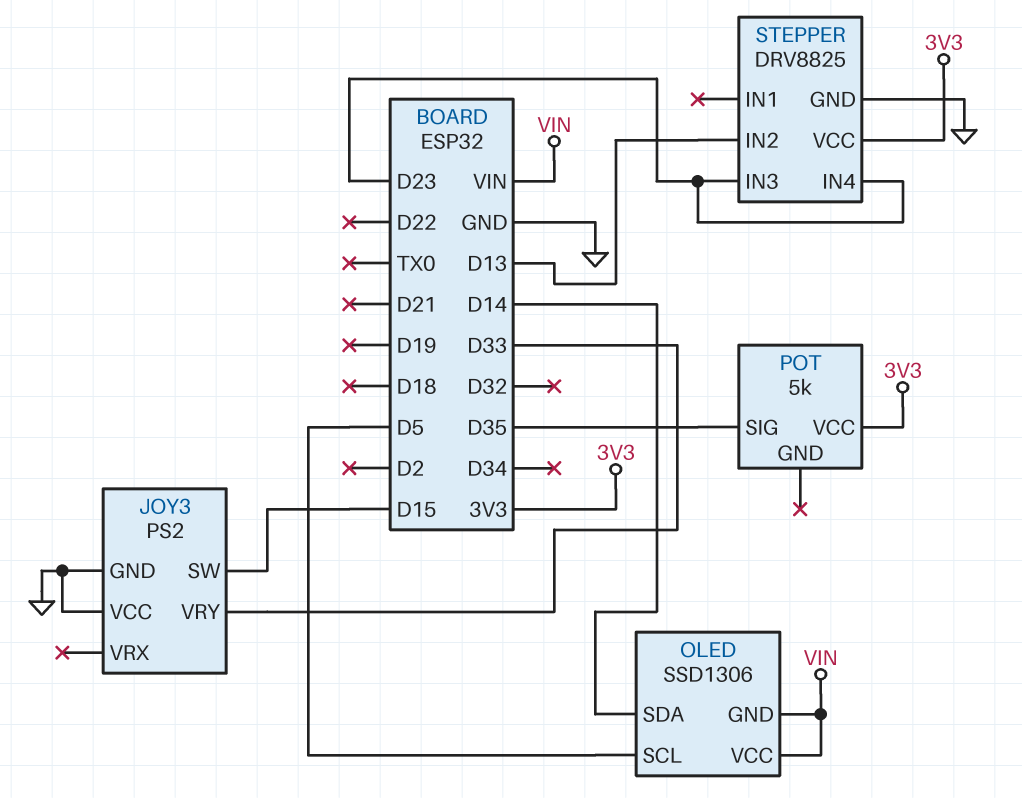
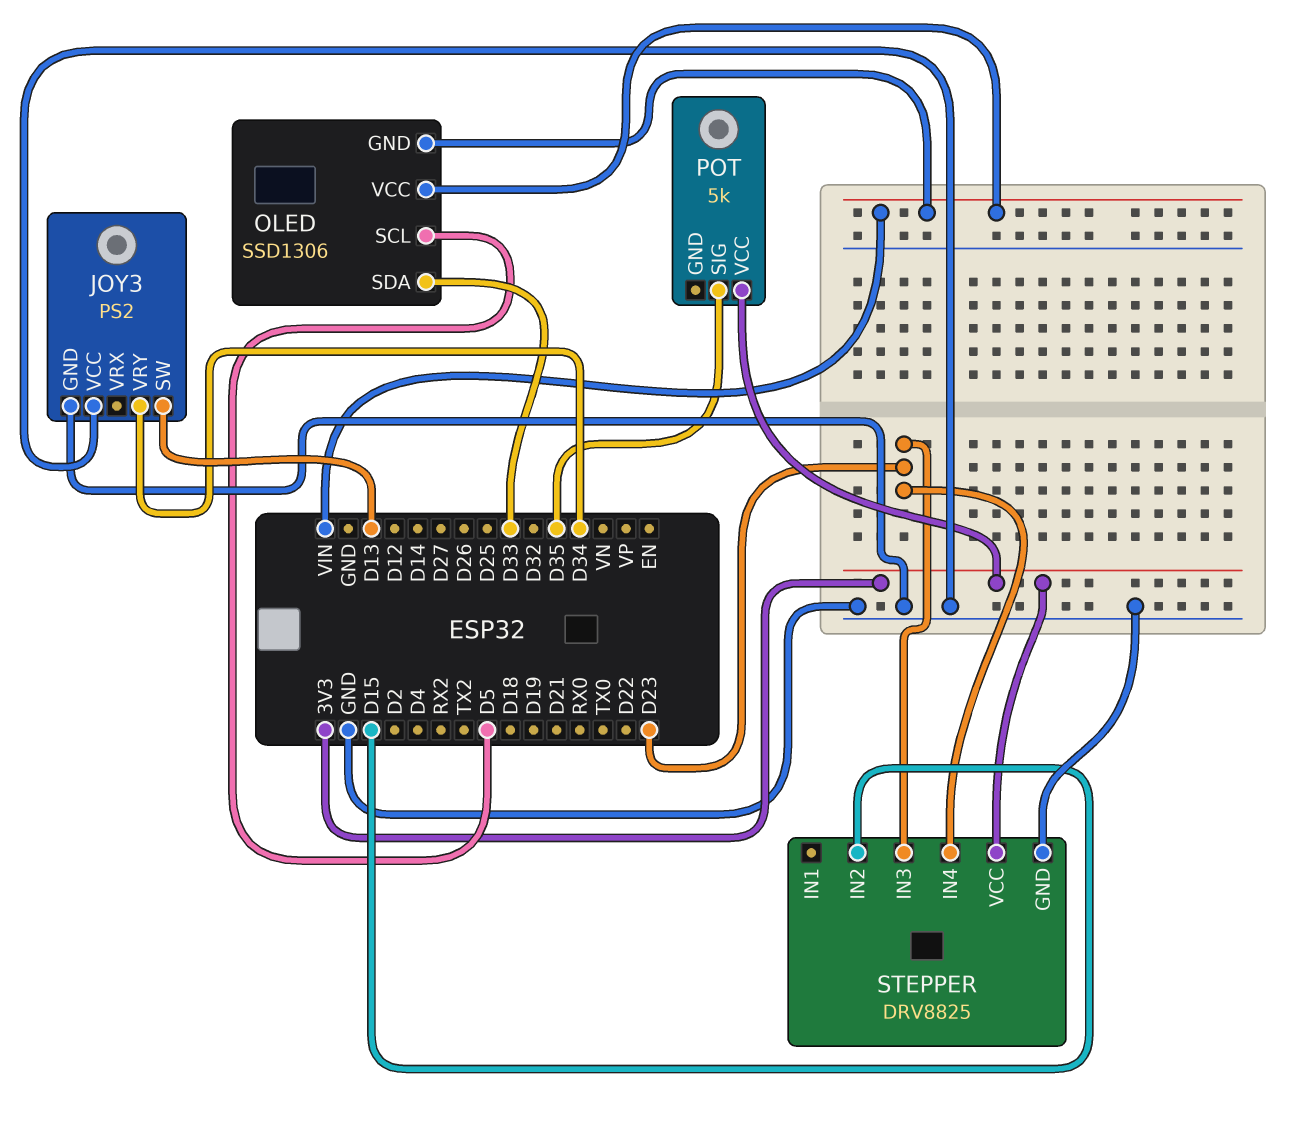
JOY3 pin SW: D15 -> D13
JOY3 pin VRY: D33 -> D34
OLED pin SDA: D14 -> D33
STEPPER pin IN2: D13 -> D15

